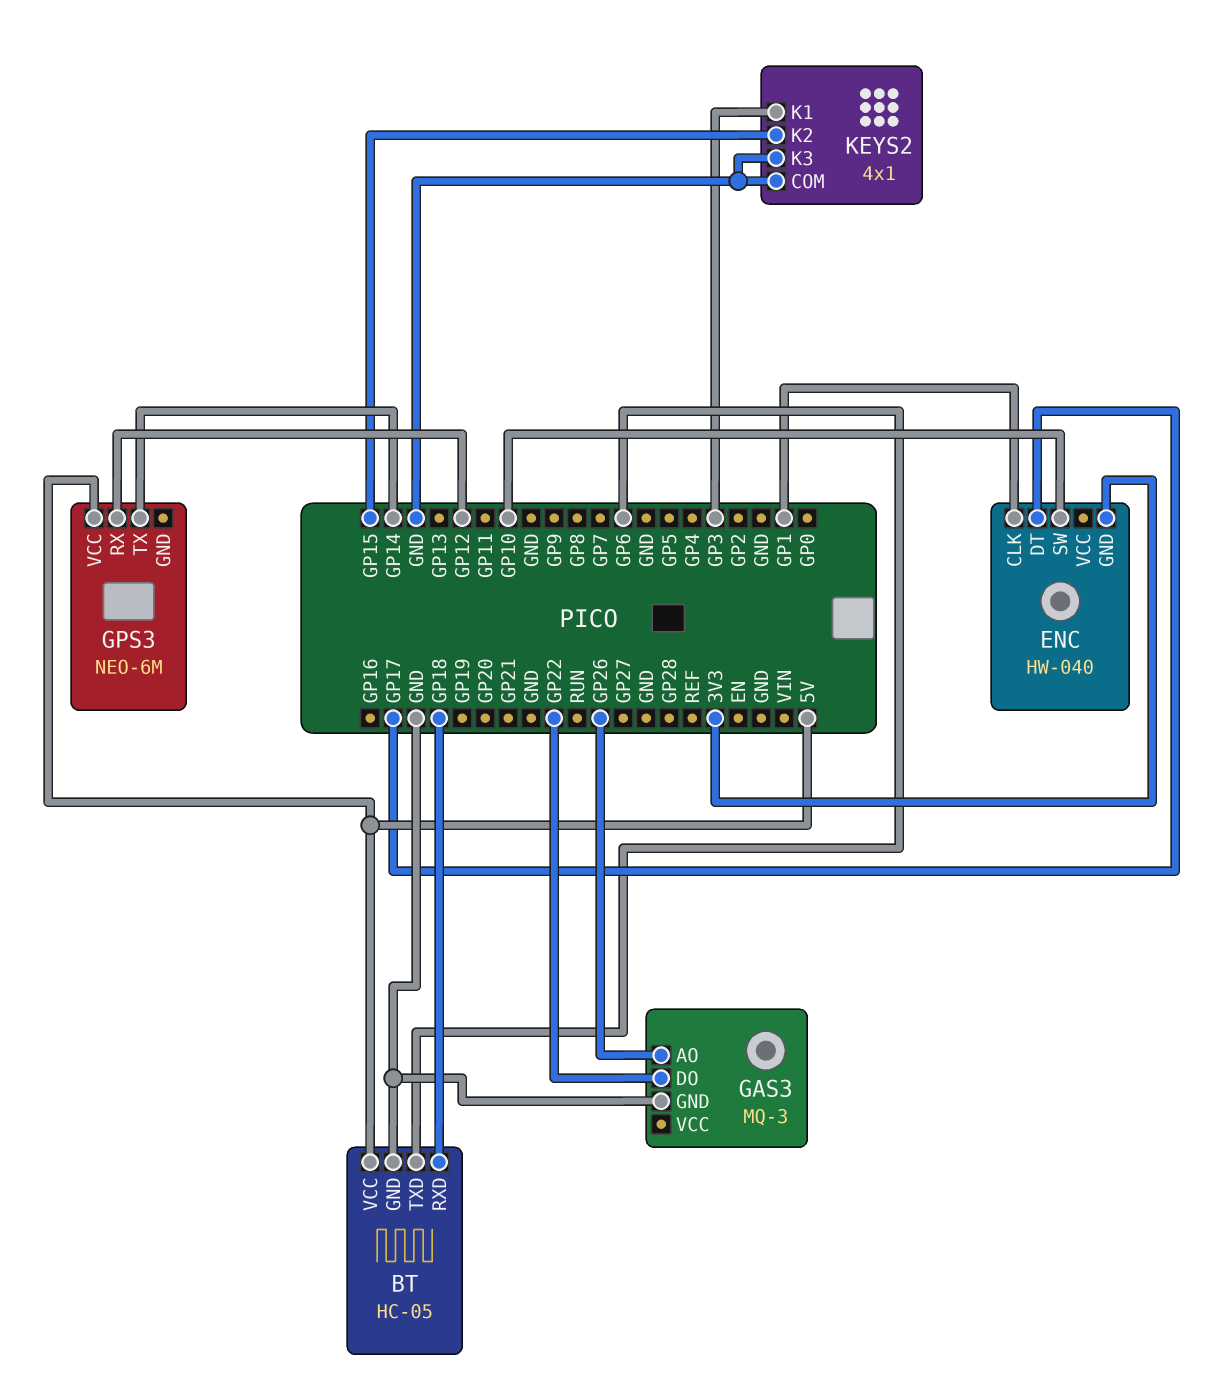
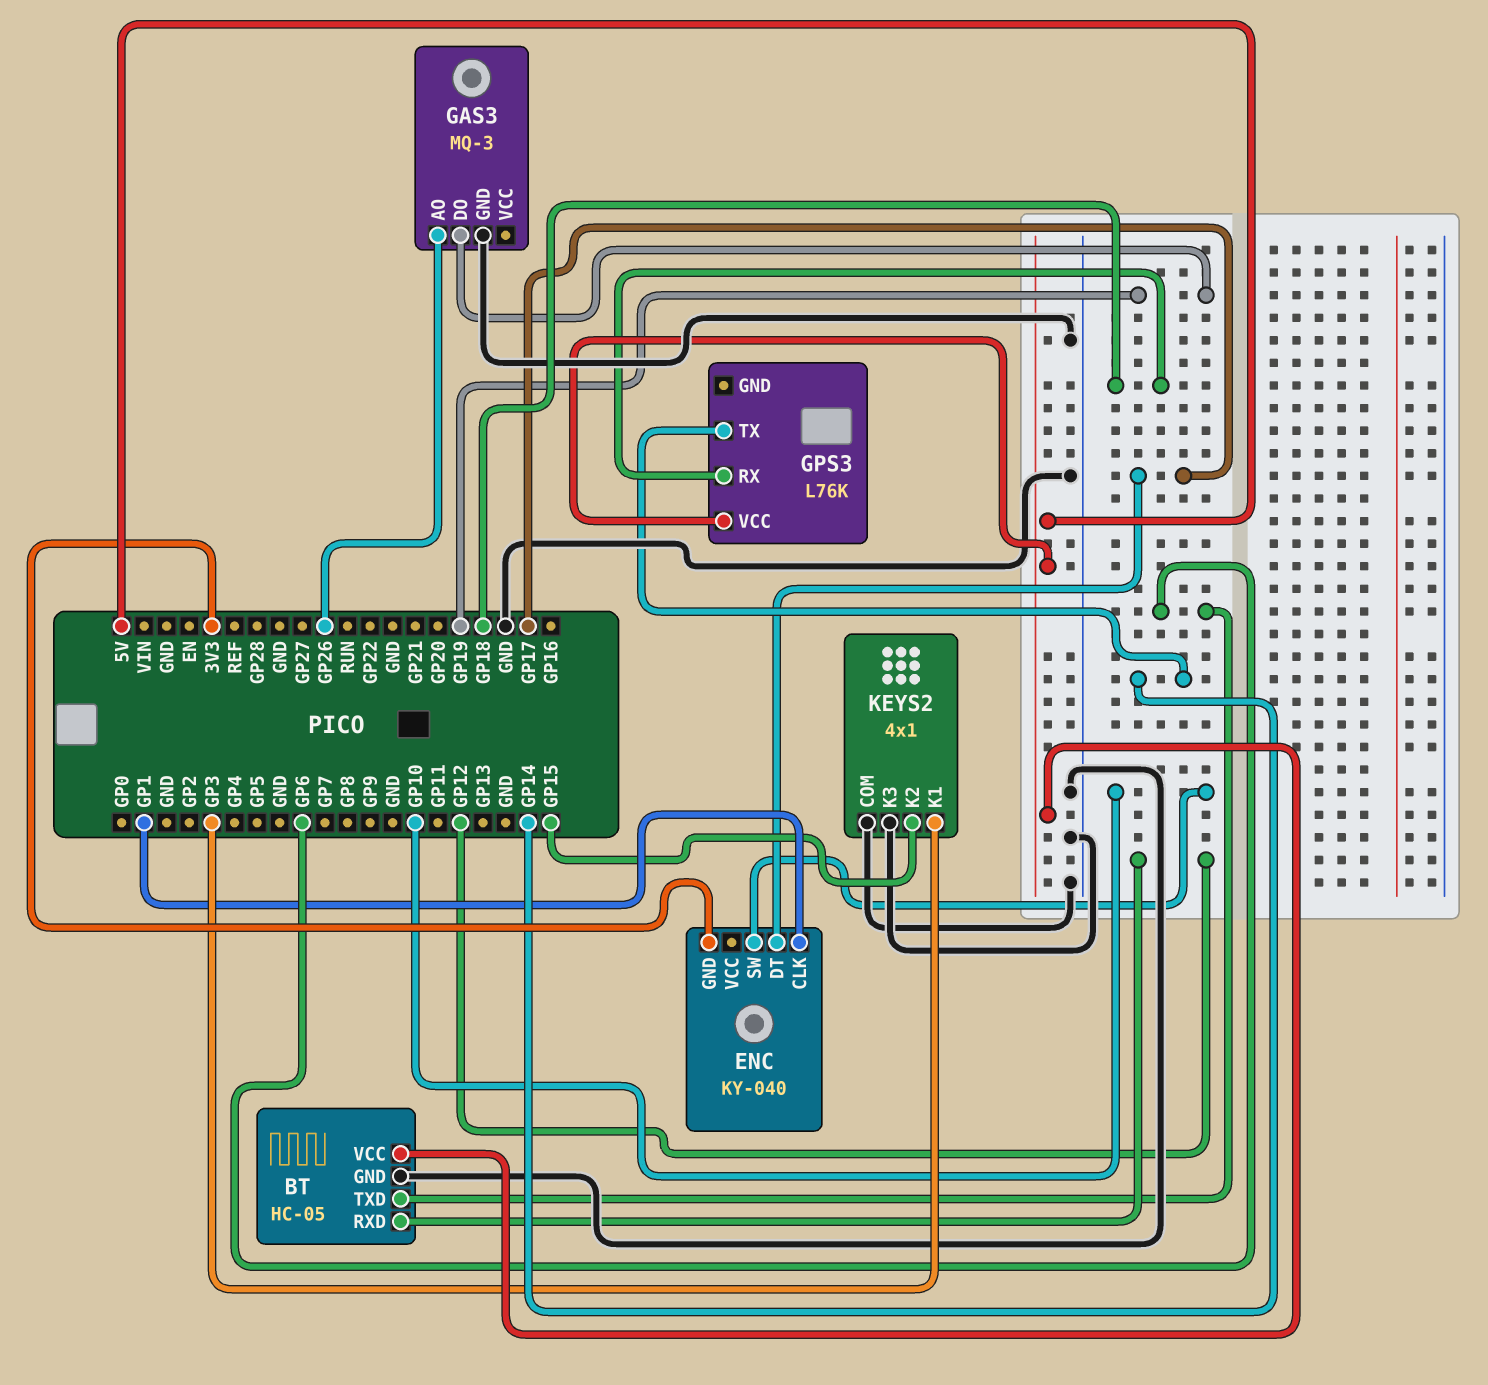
BT pin RXD: GP18 -> GP12
ENC: HW-040 -> KY-040
GAS3 pin DO: GP22 -> GP19
GPS3: NEO-6M -> L76K
GPS3 pin RX: GP12 -> GP18

